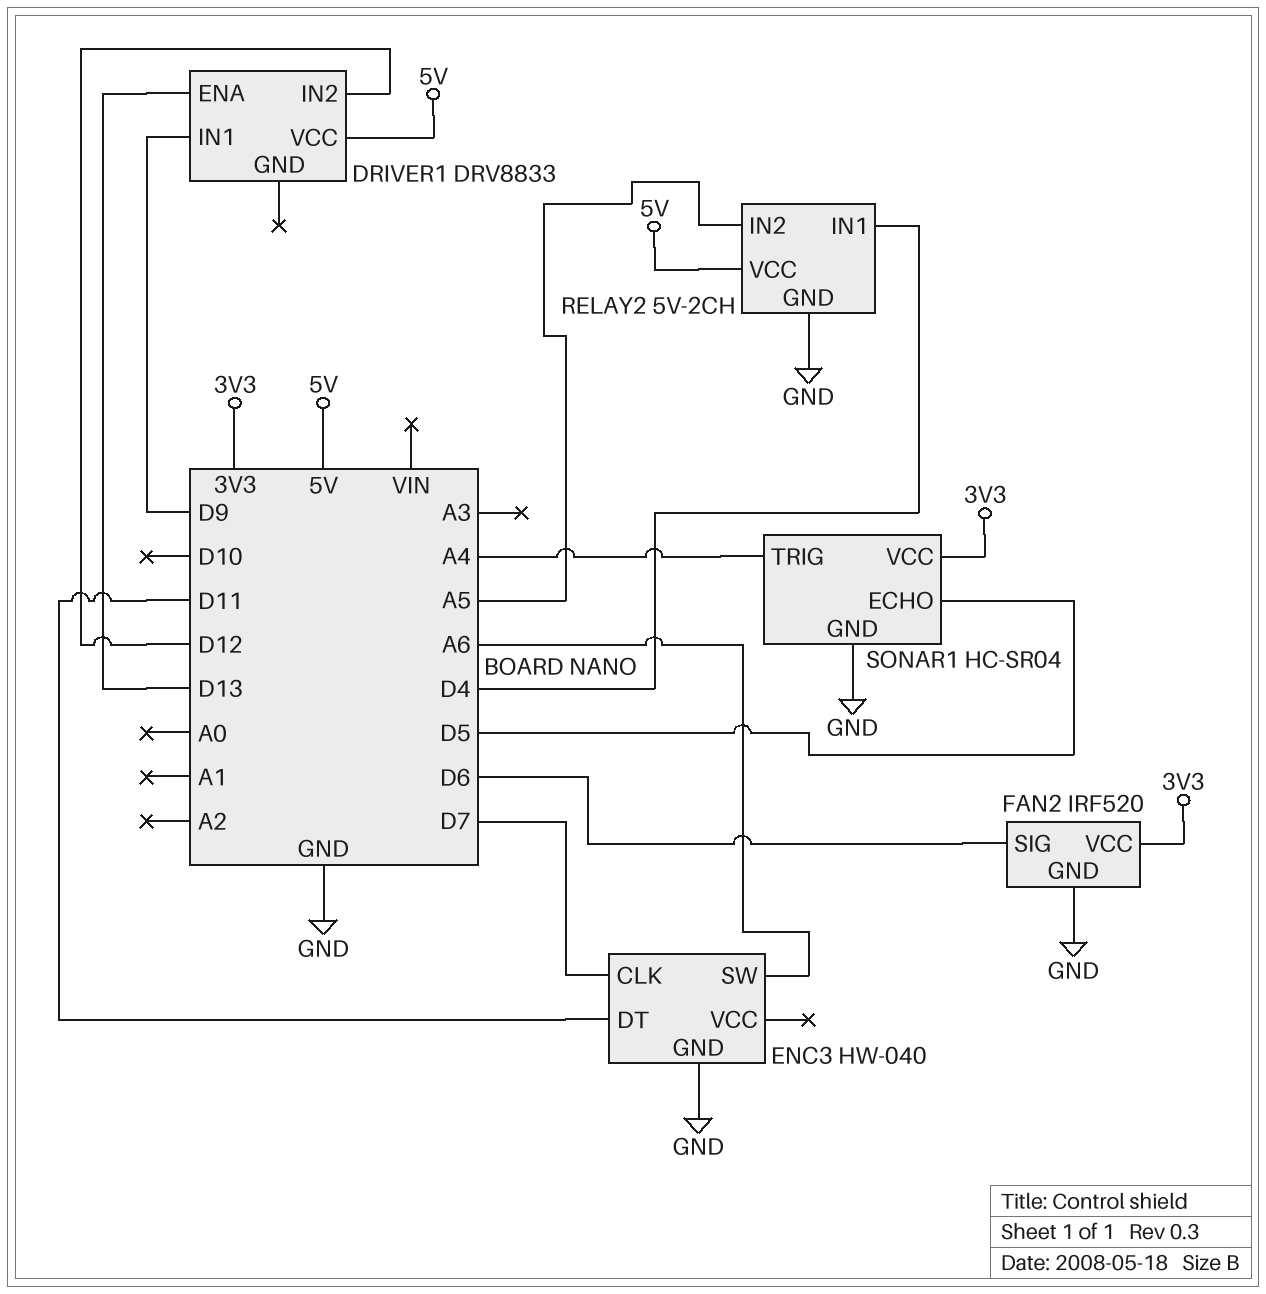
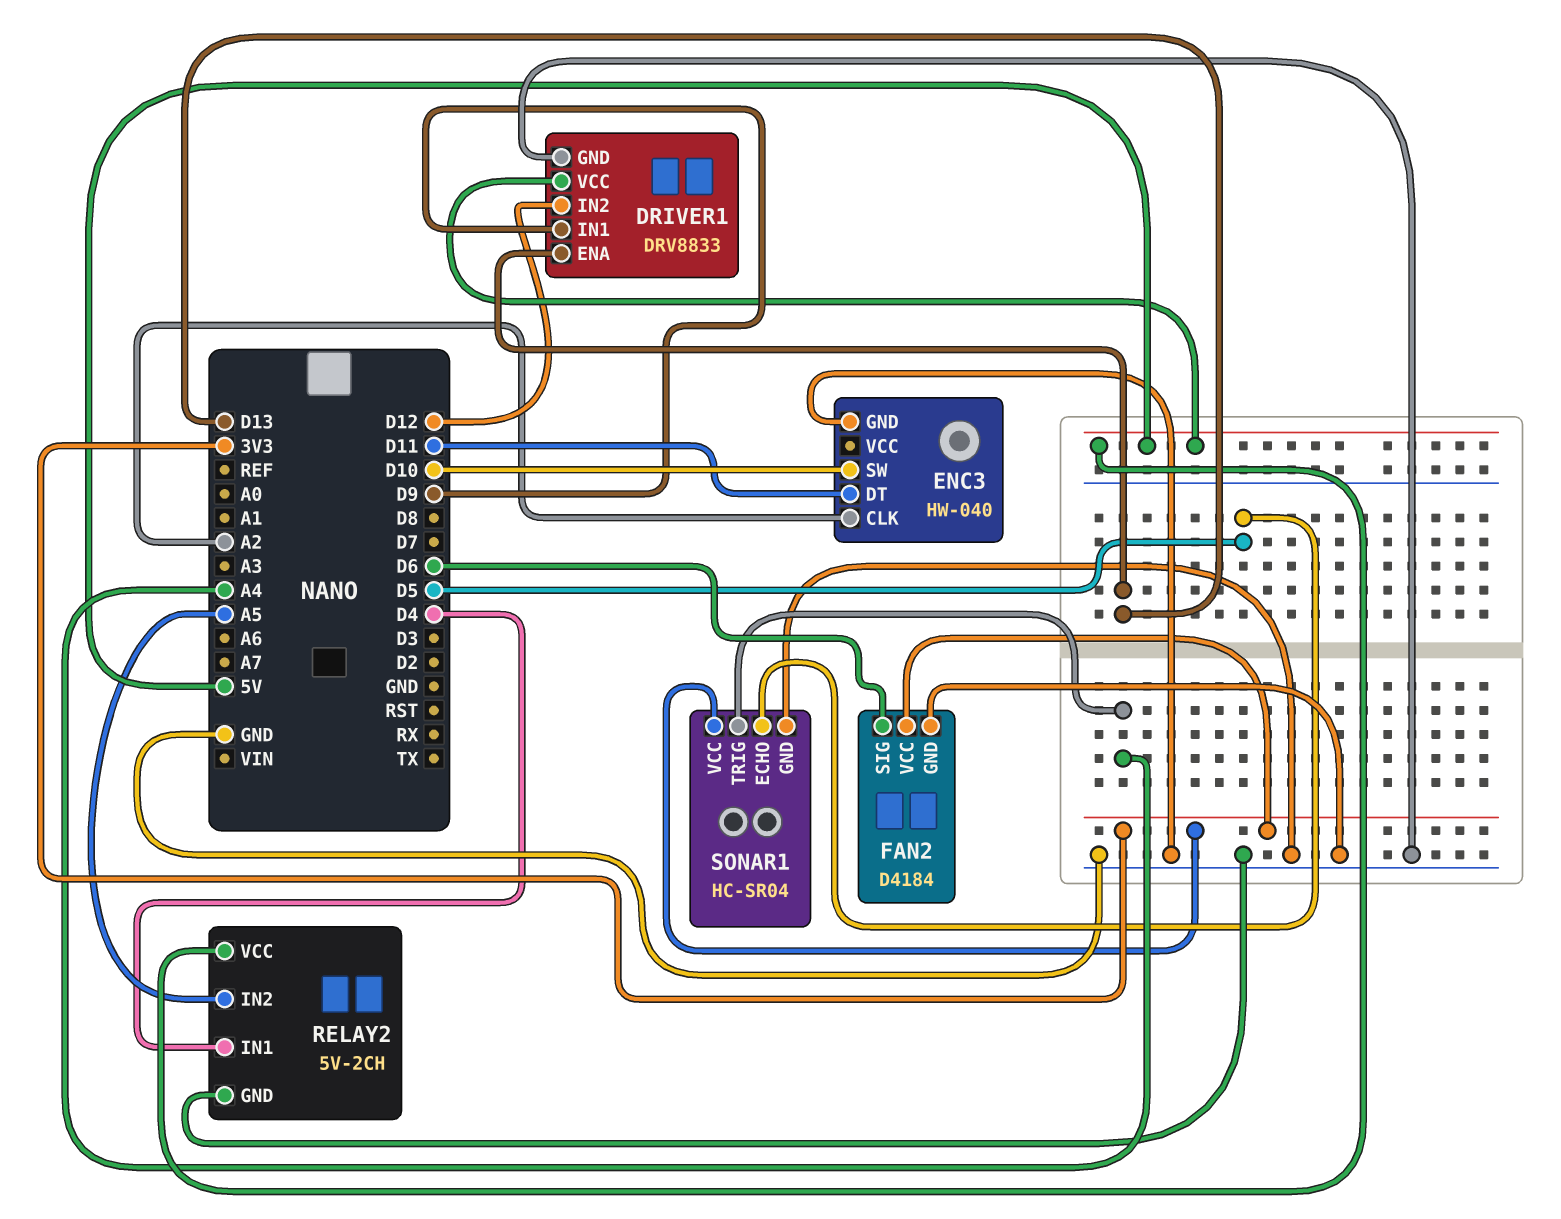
DRIVER1 pin GND: none -> GND
ENC3 pin CLK: D7 -> A2
ENC3 pin SW: A6 -> D10
FAN2: IRF520 -> D4184

